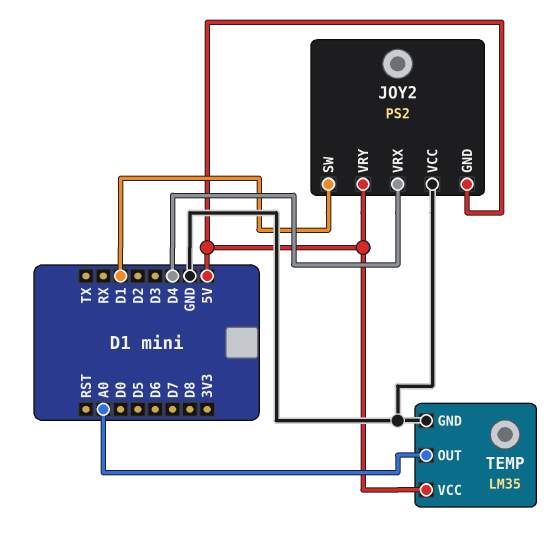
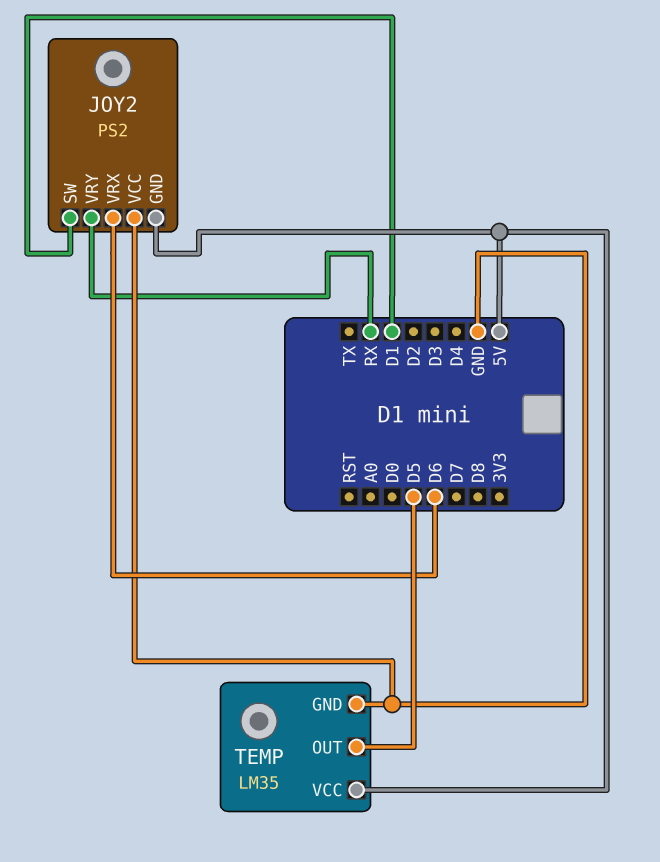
JOY2 pin VRX: D4 -> D6
JOY2 pin VRY: 5V -> RX
TEMP pin OUT: A0 -> D5

